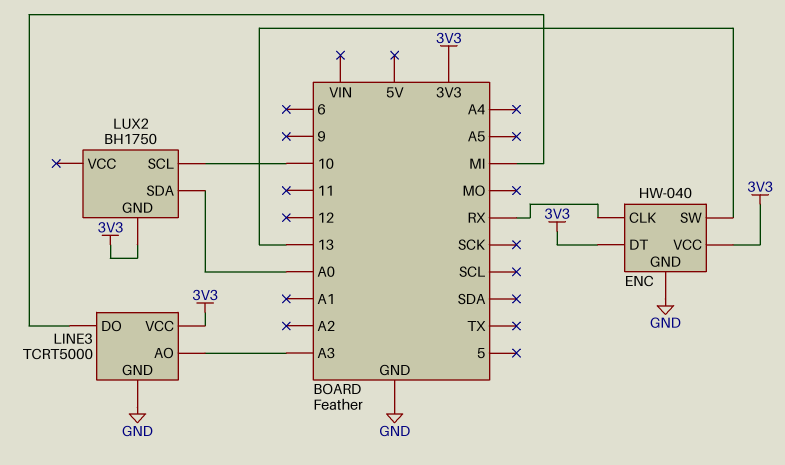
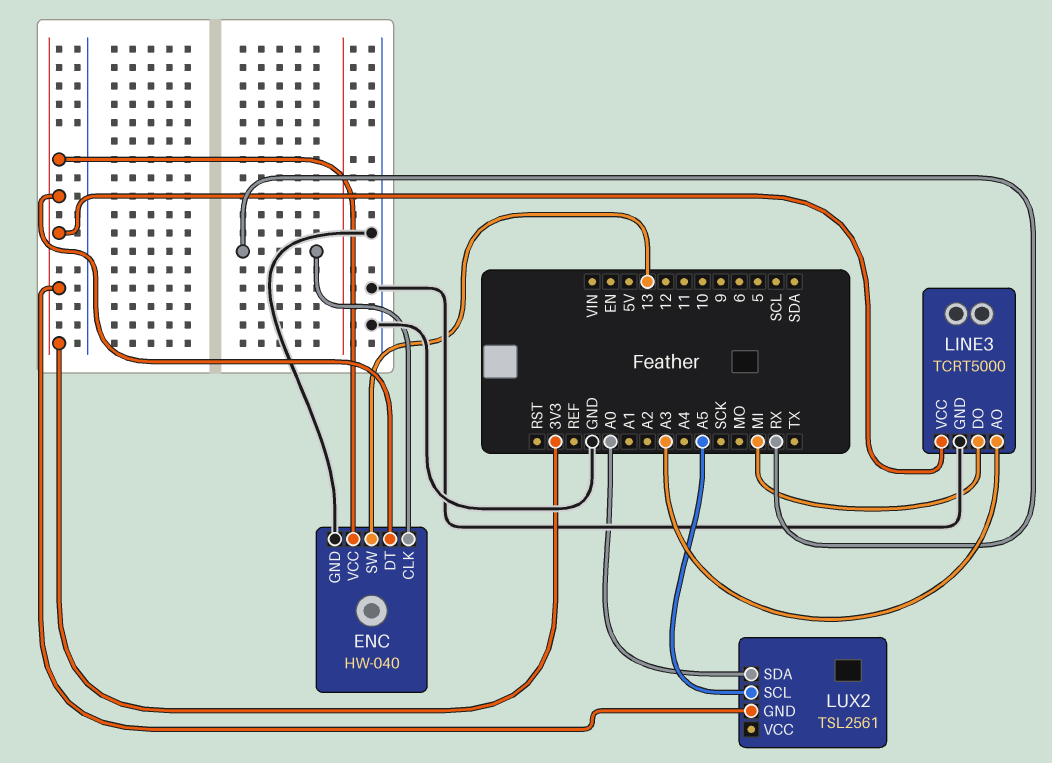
LUX2: BH1750 -> TSL2561
LUX2 pin SCL: 10 -> A5

